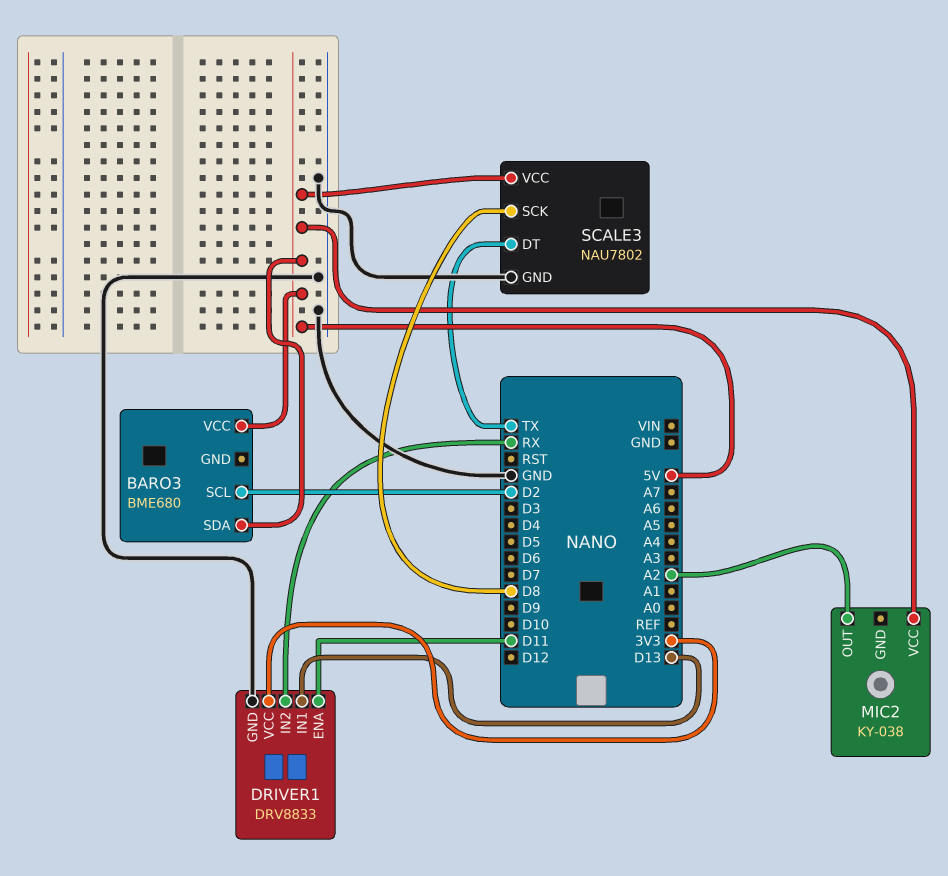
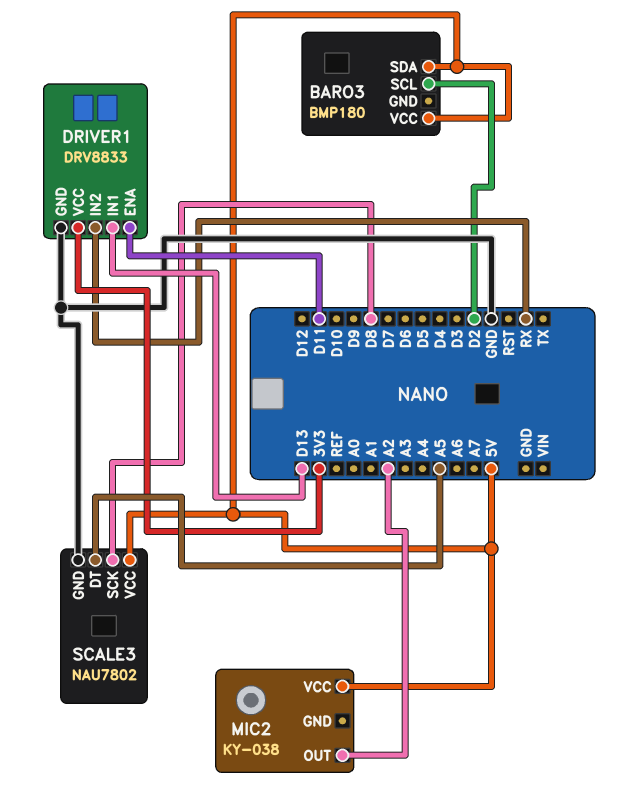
BARO3: BME680 -> BMP180
SCALE3 pin DT: TX -> A5

